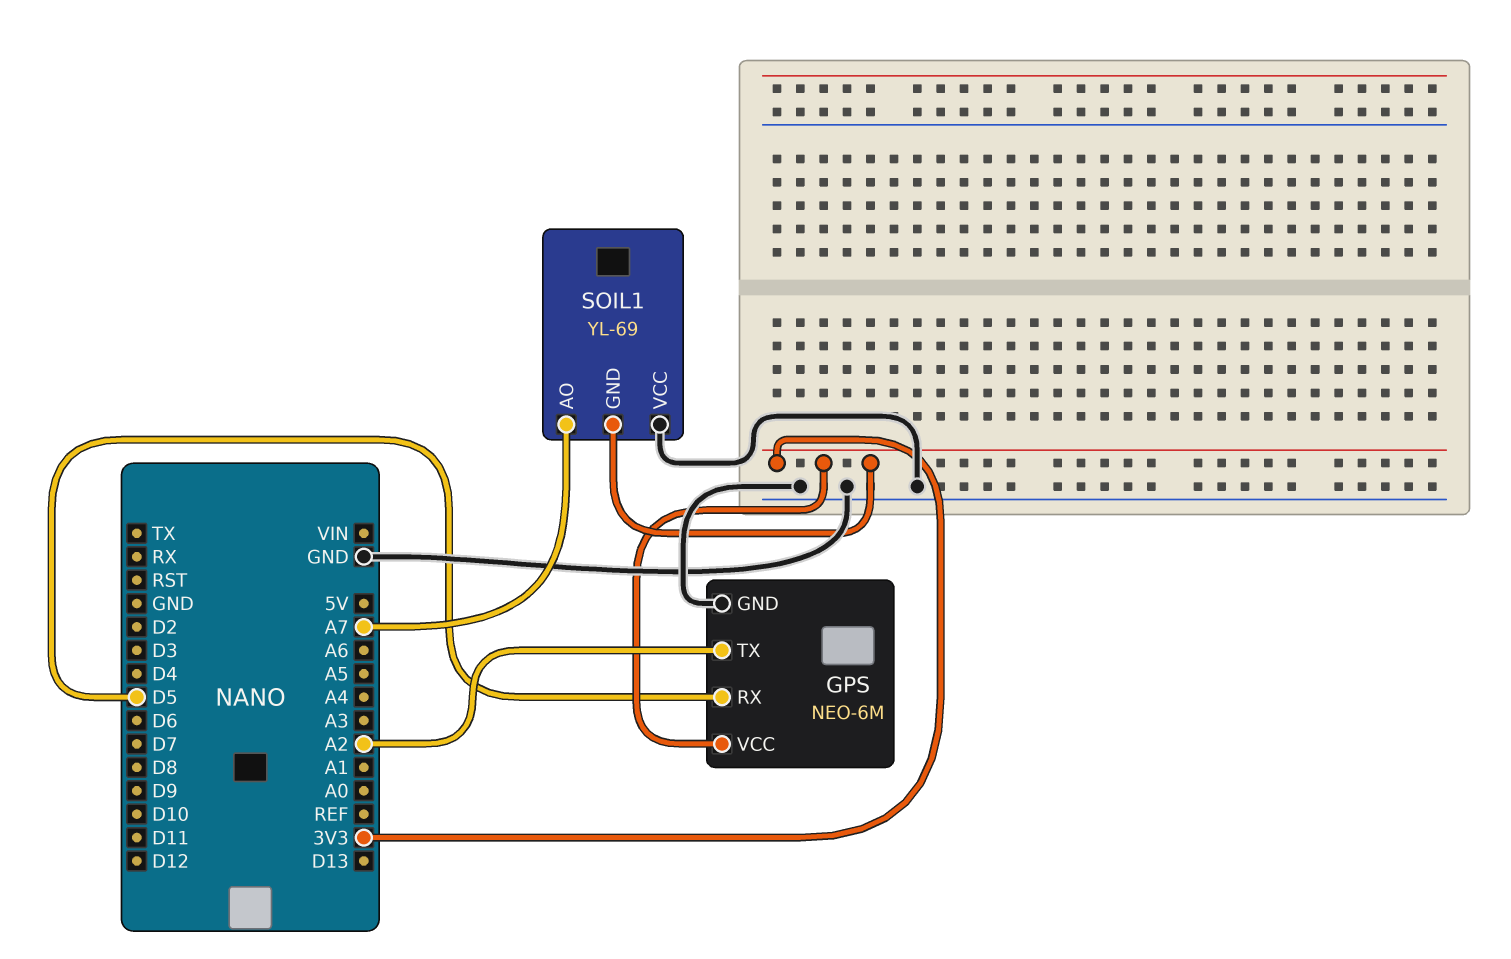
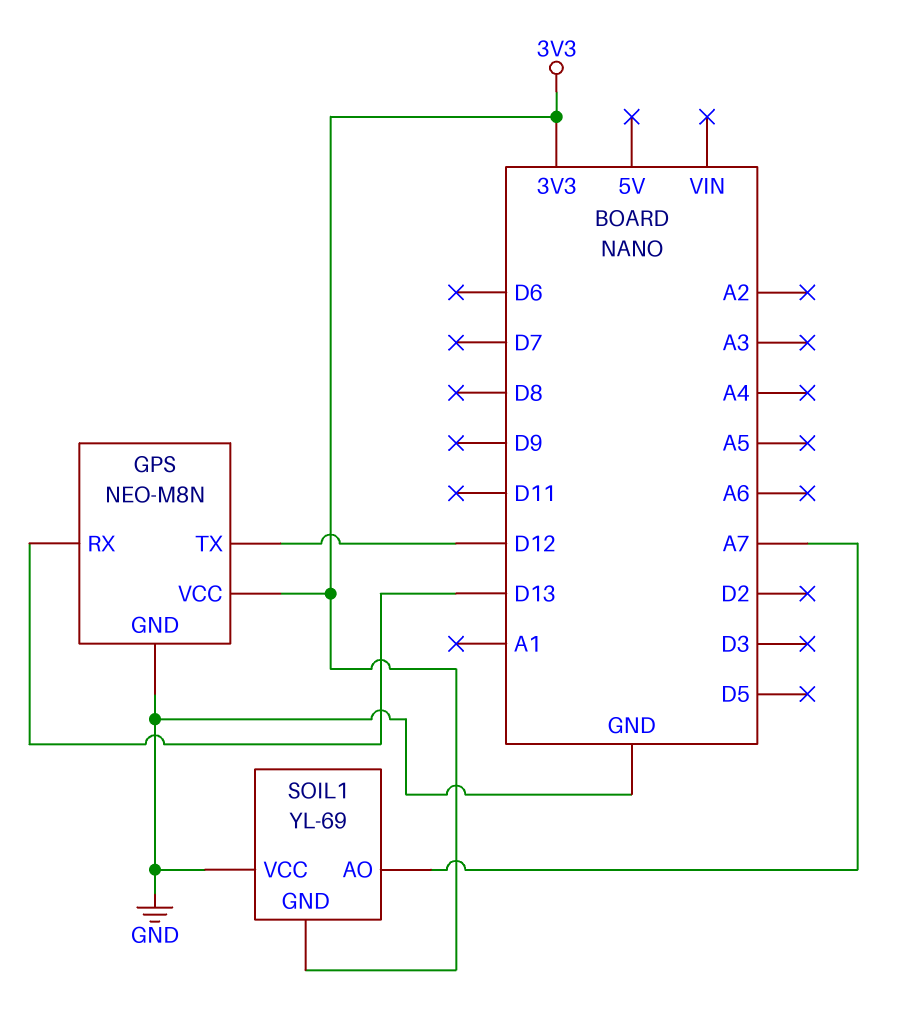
GPS: NEO-6M -> NEO-M8N
GPS pin RX: D5 -> D13
GPS pin TX: A2 -> D12

